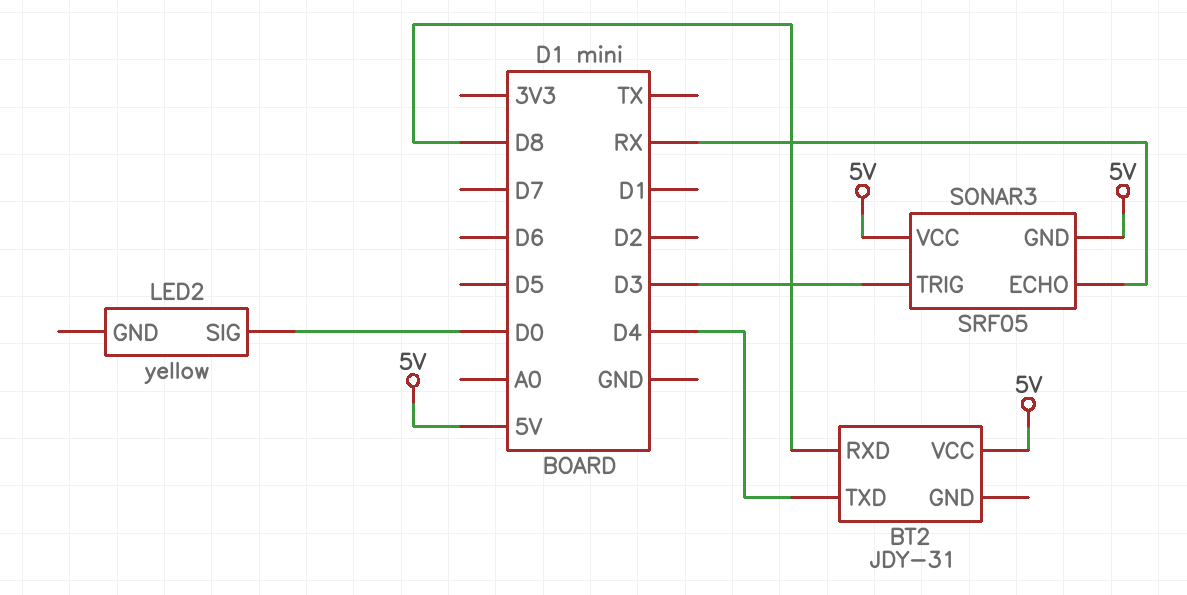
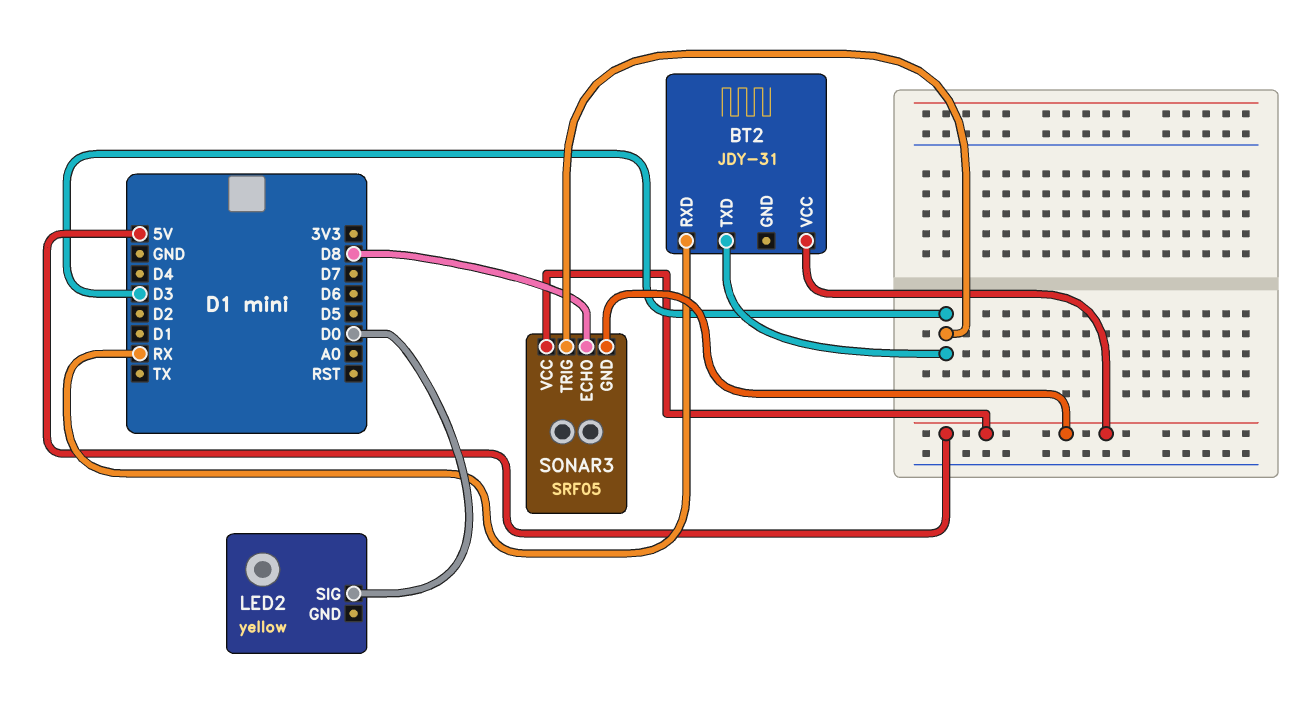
BT2 pin RXD: D8 -> RX
BT2 pin TXD: D4 -> D3
SONAR3 pin ECHO: RX -> D8

